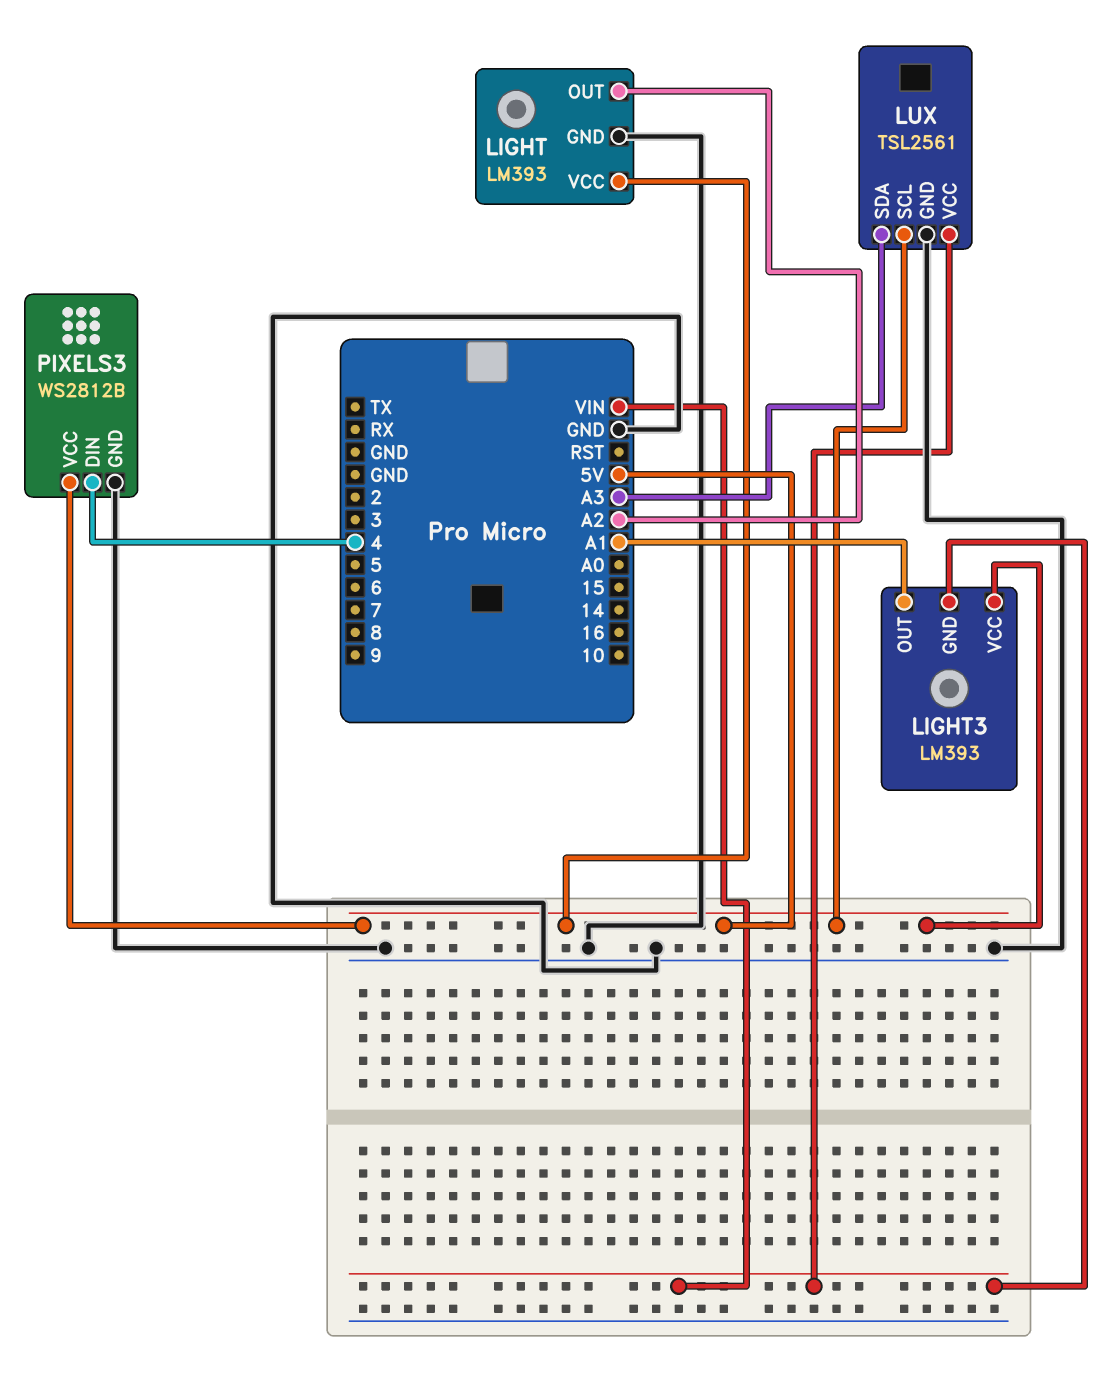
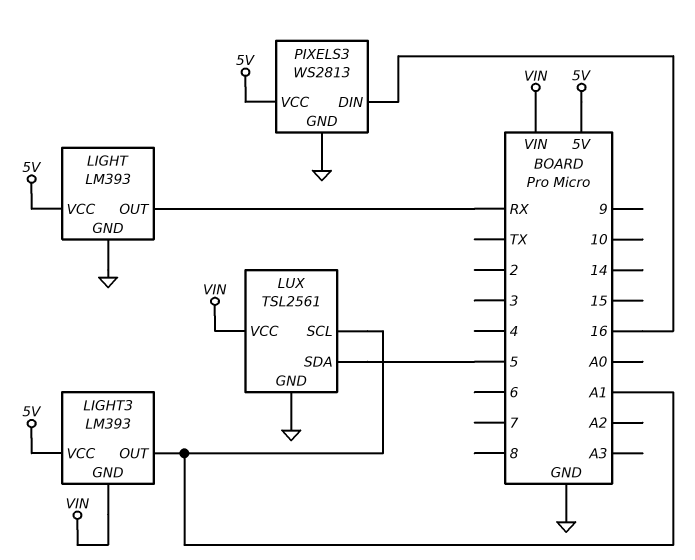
LIGHT pin OUT: A2 -> RX
LUX pin SCL: 5V -> A1
LUX pin SDA: A3 -> 5
PIXELS3: WS2812B -> WS2813
PIXELS3 pin DIN: 4 -> 16

